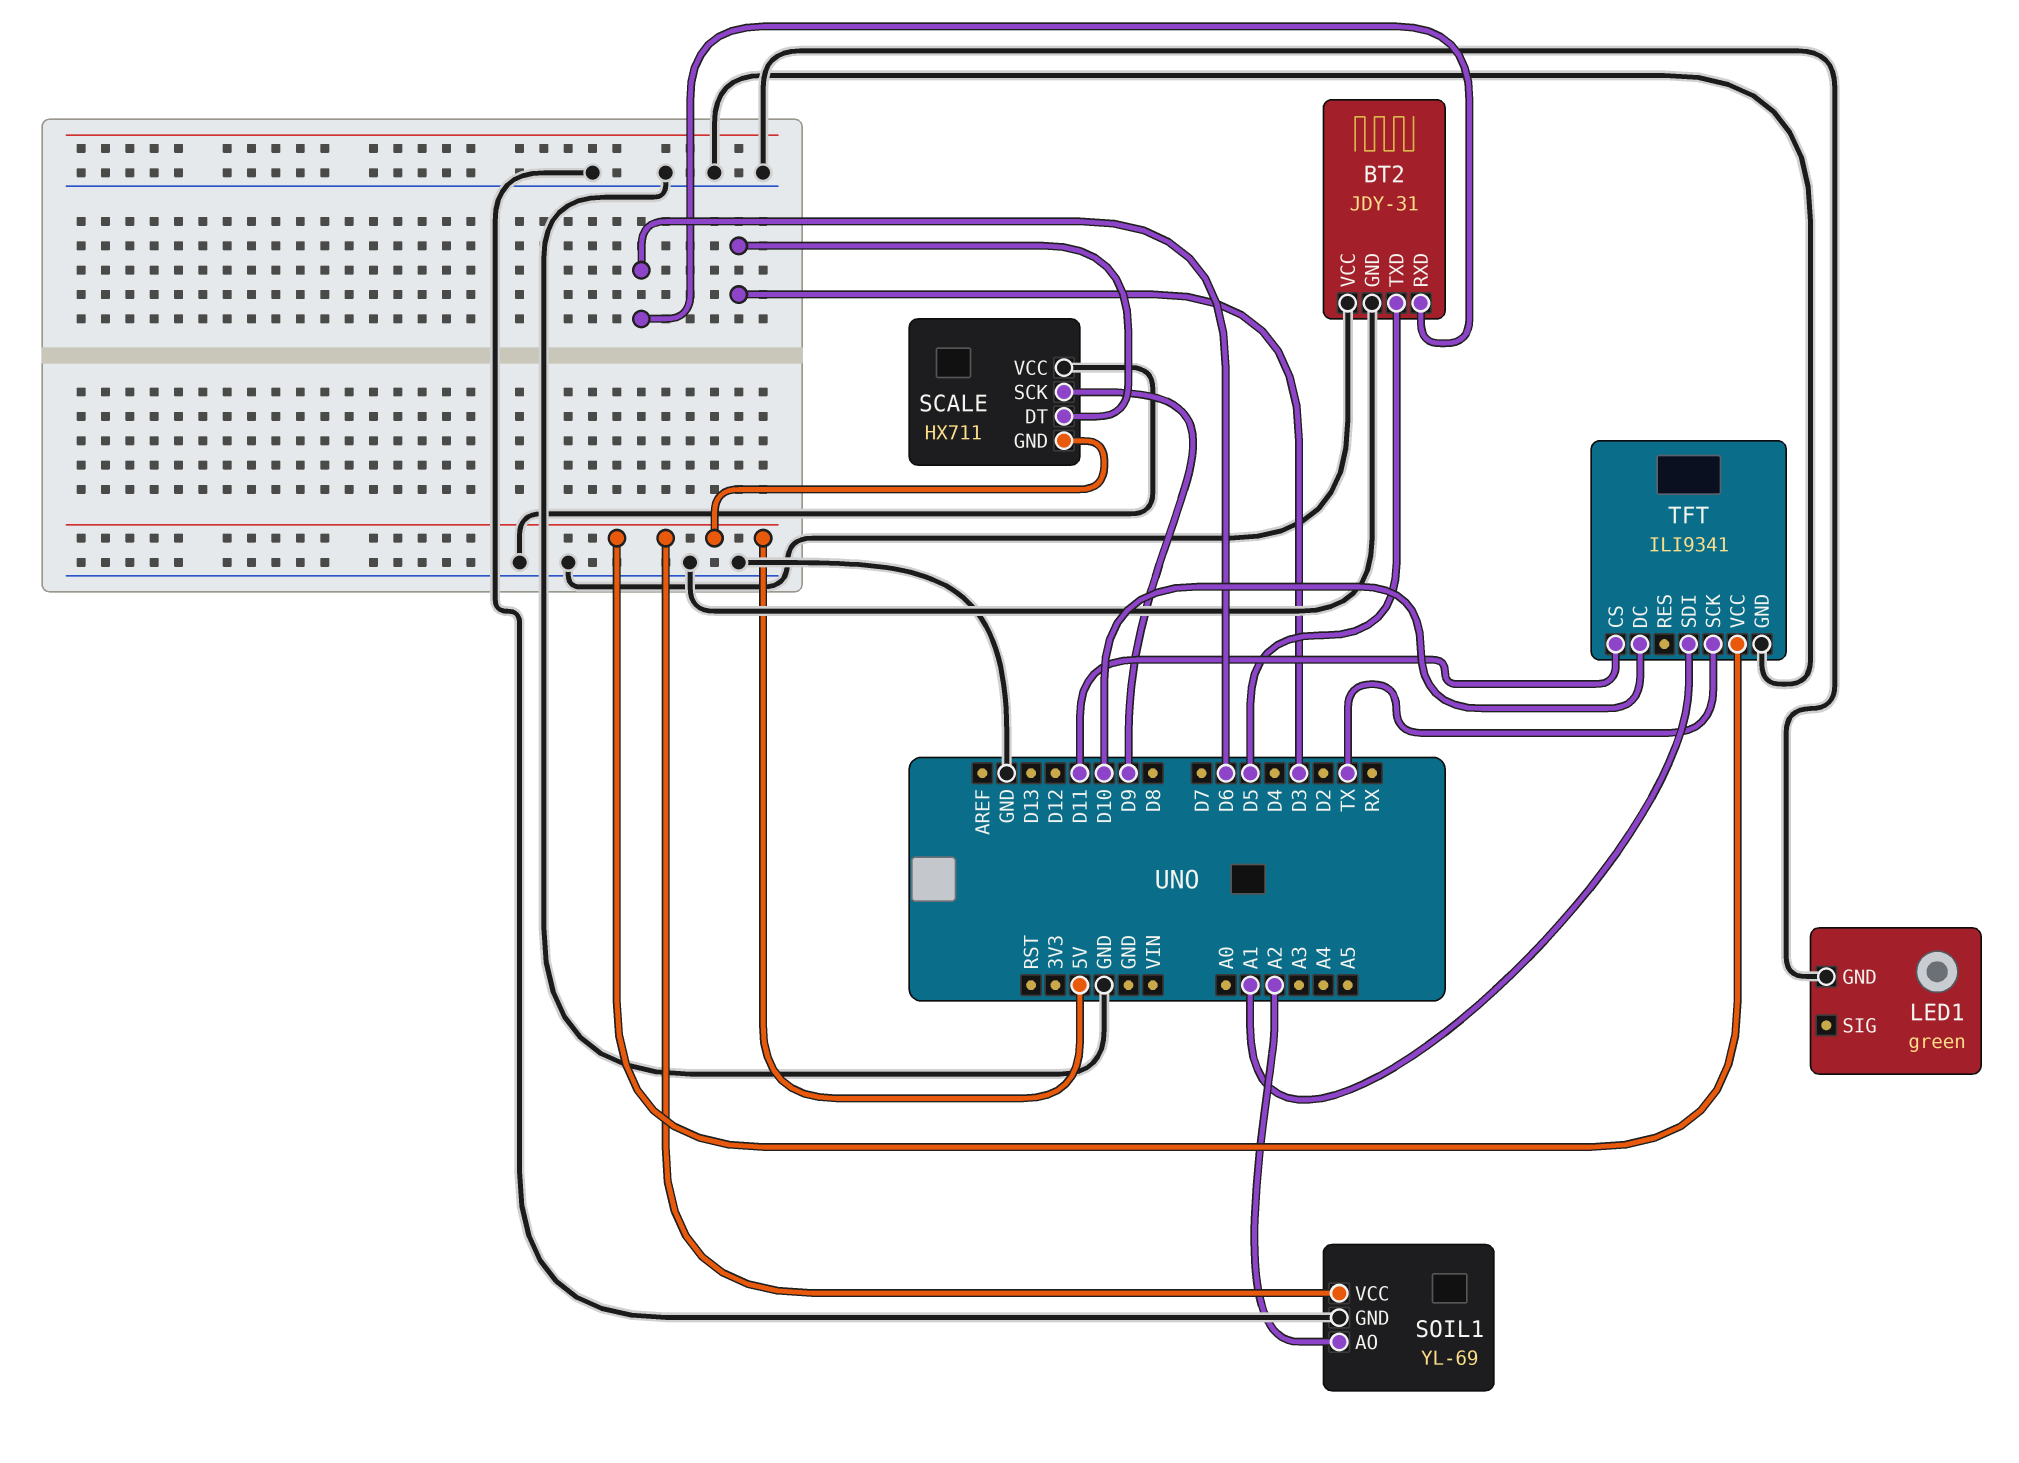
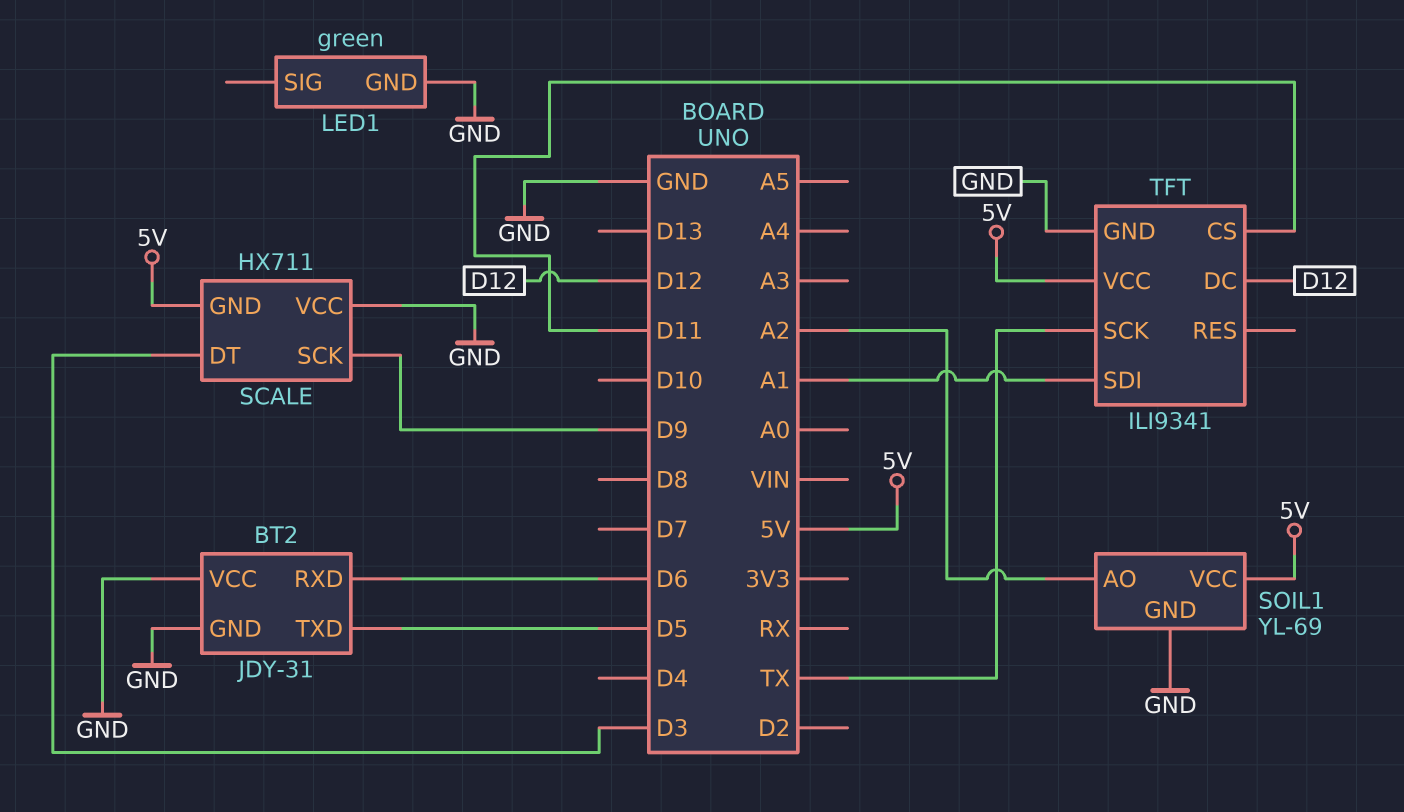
TFT pin DC: D10 -> D12

